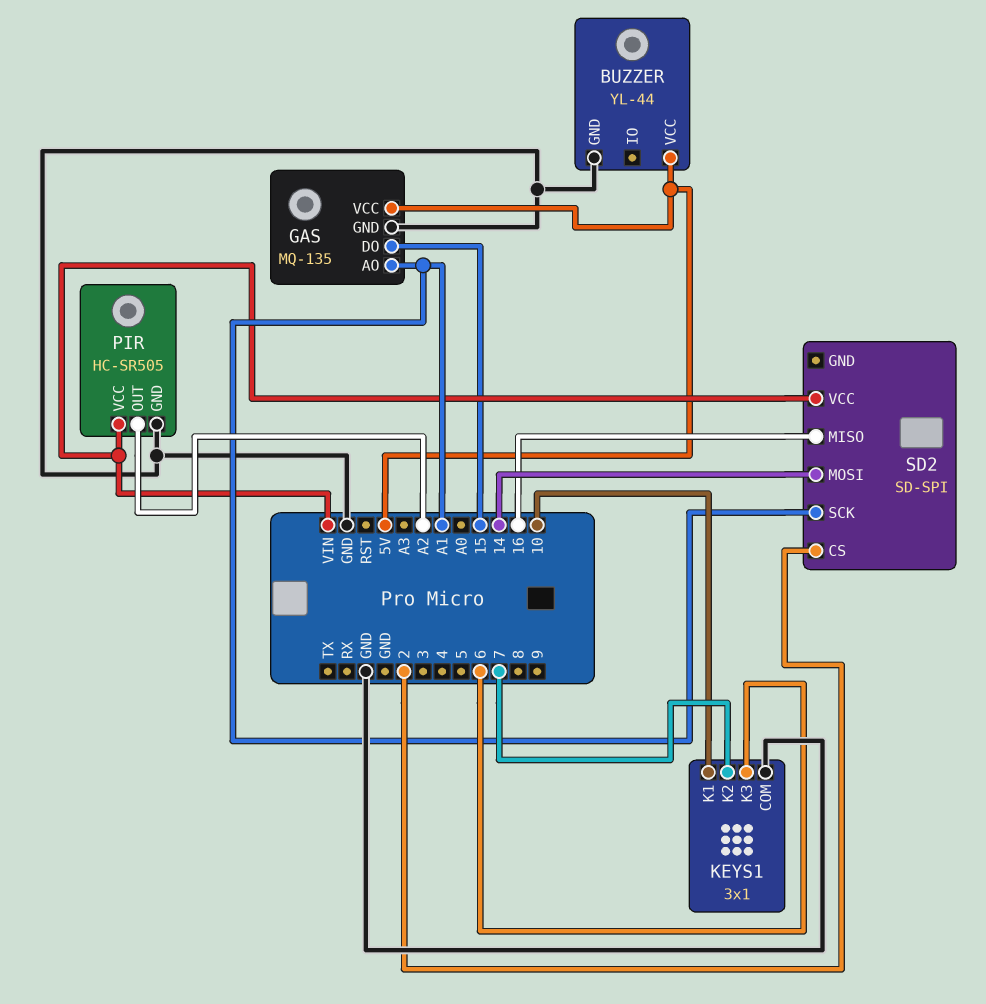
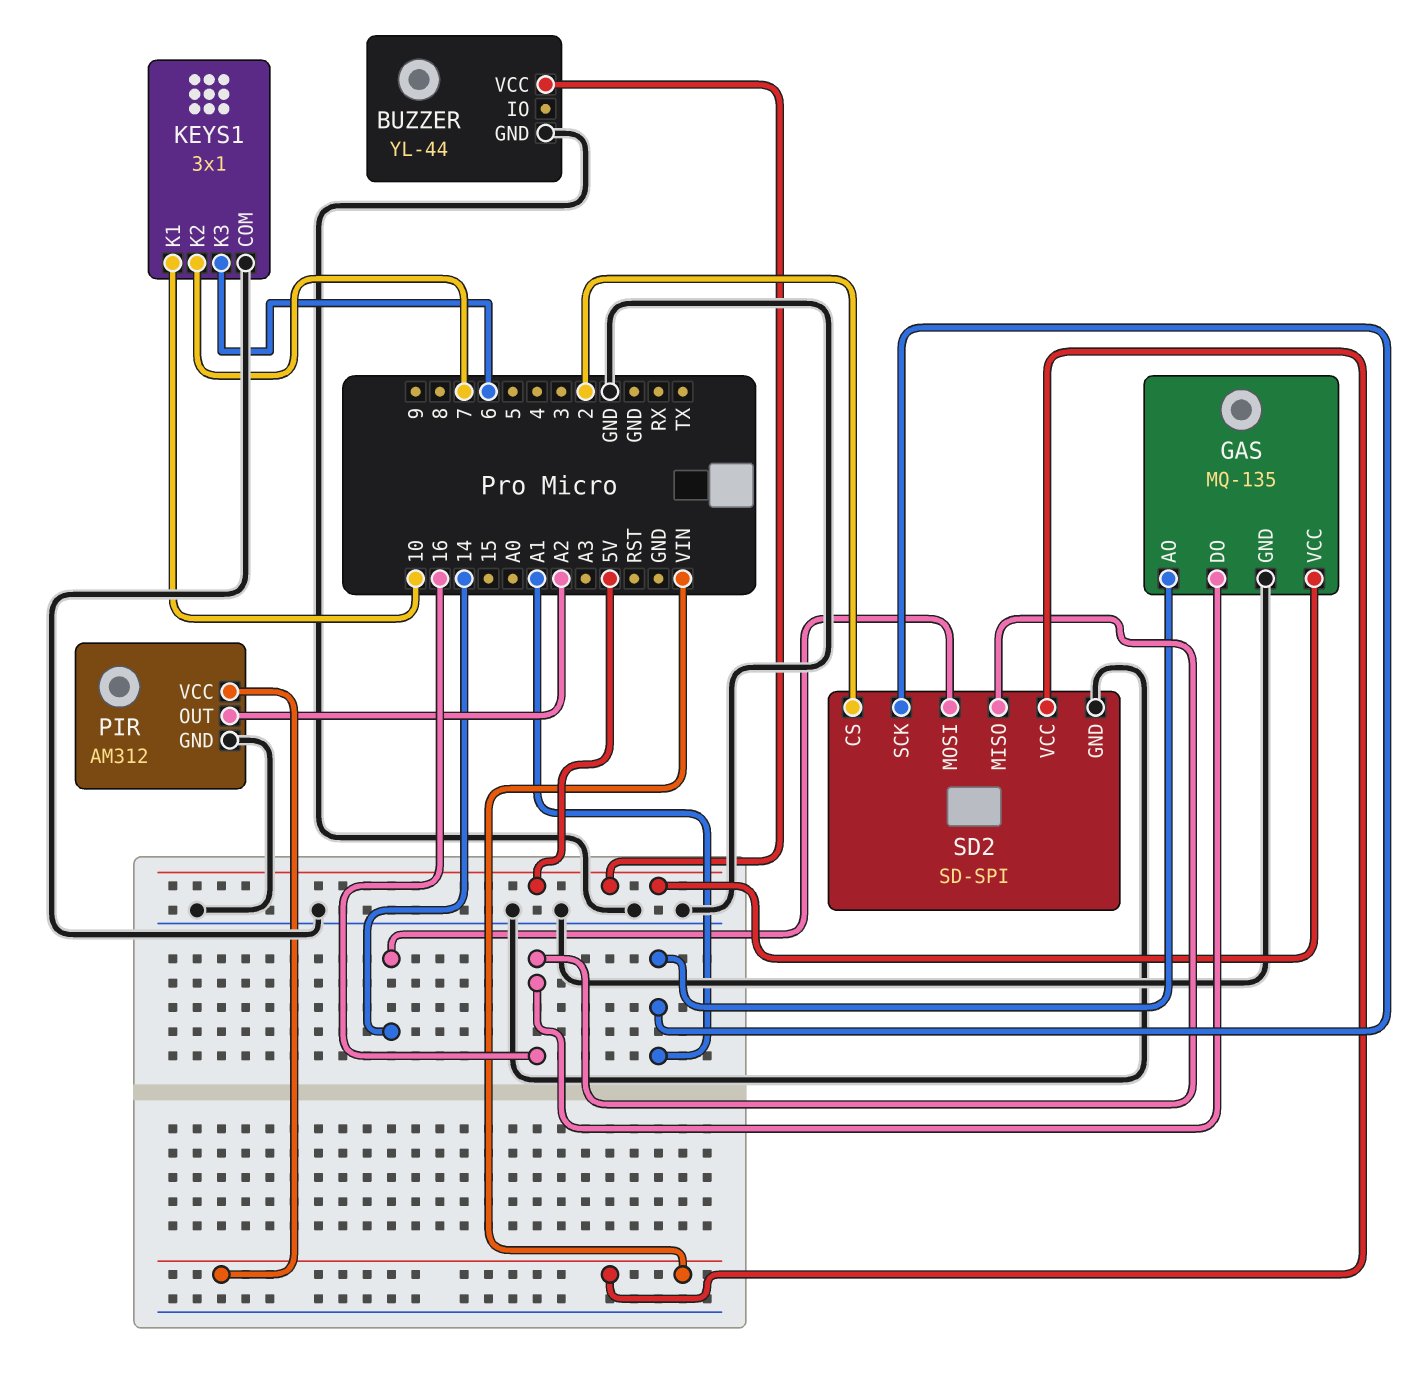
GAS pin DO: 15 -> 16
PIR: HC-SR505 -> AM312
SD2 pin GND: none -> GND

